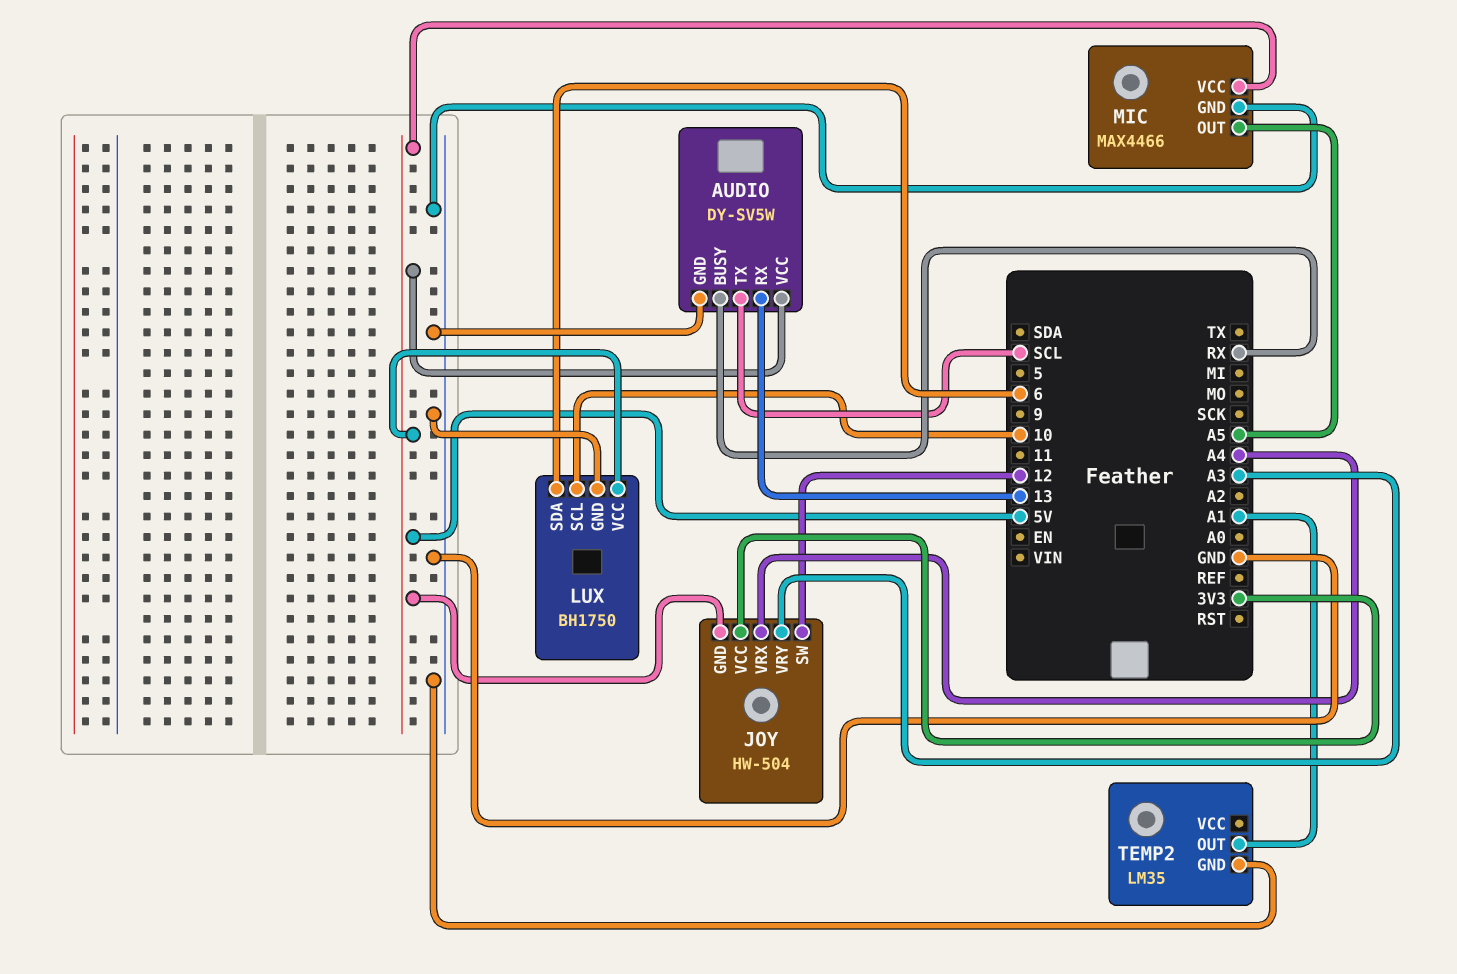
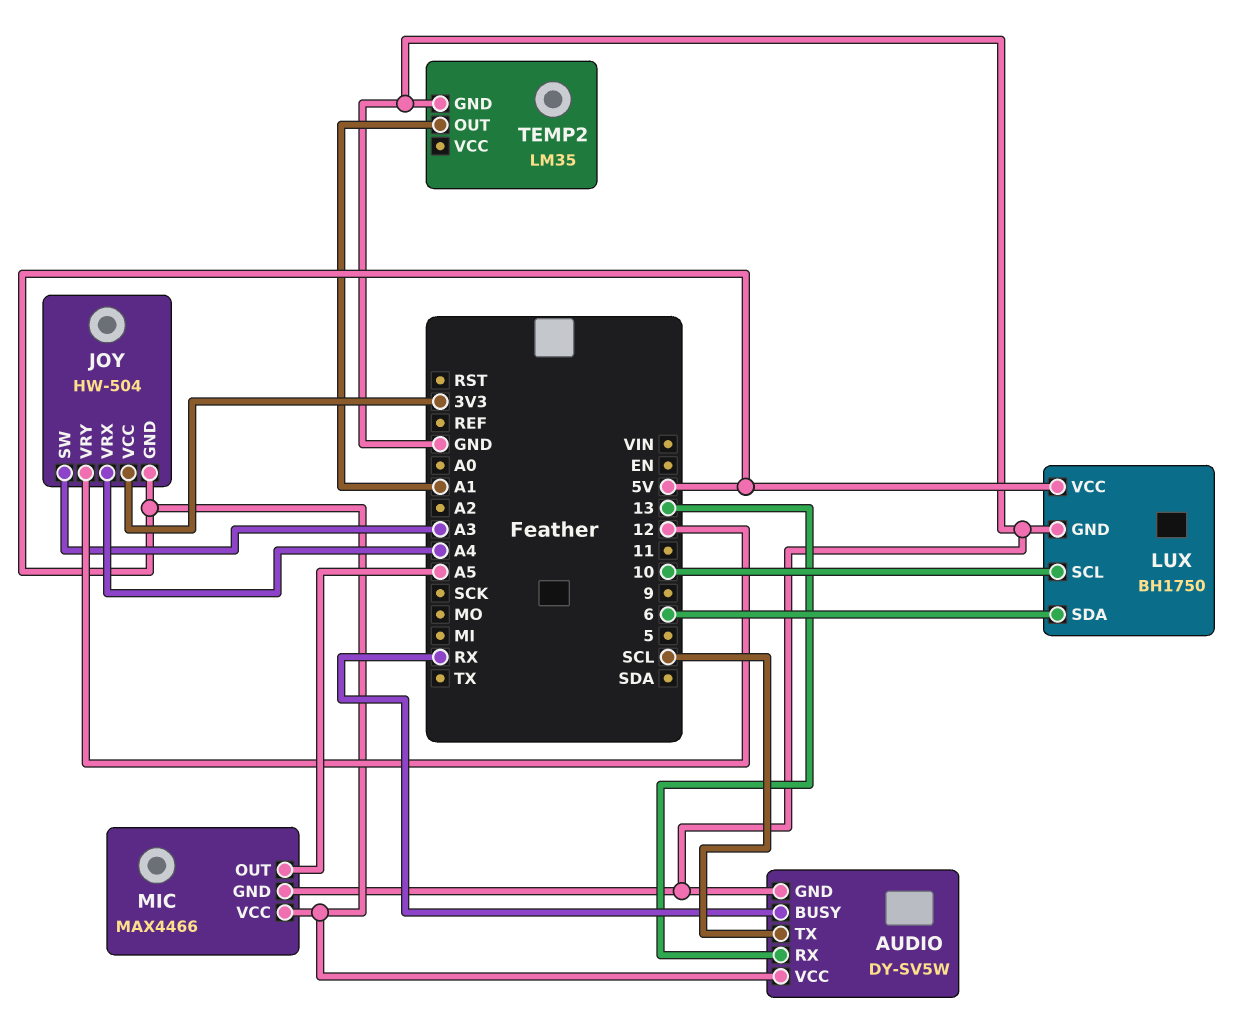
JOY pin SW: 12 -> A3
JOY pin VRY: A3 -> 12

